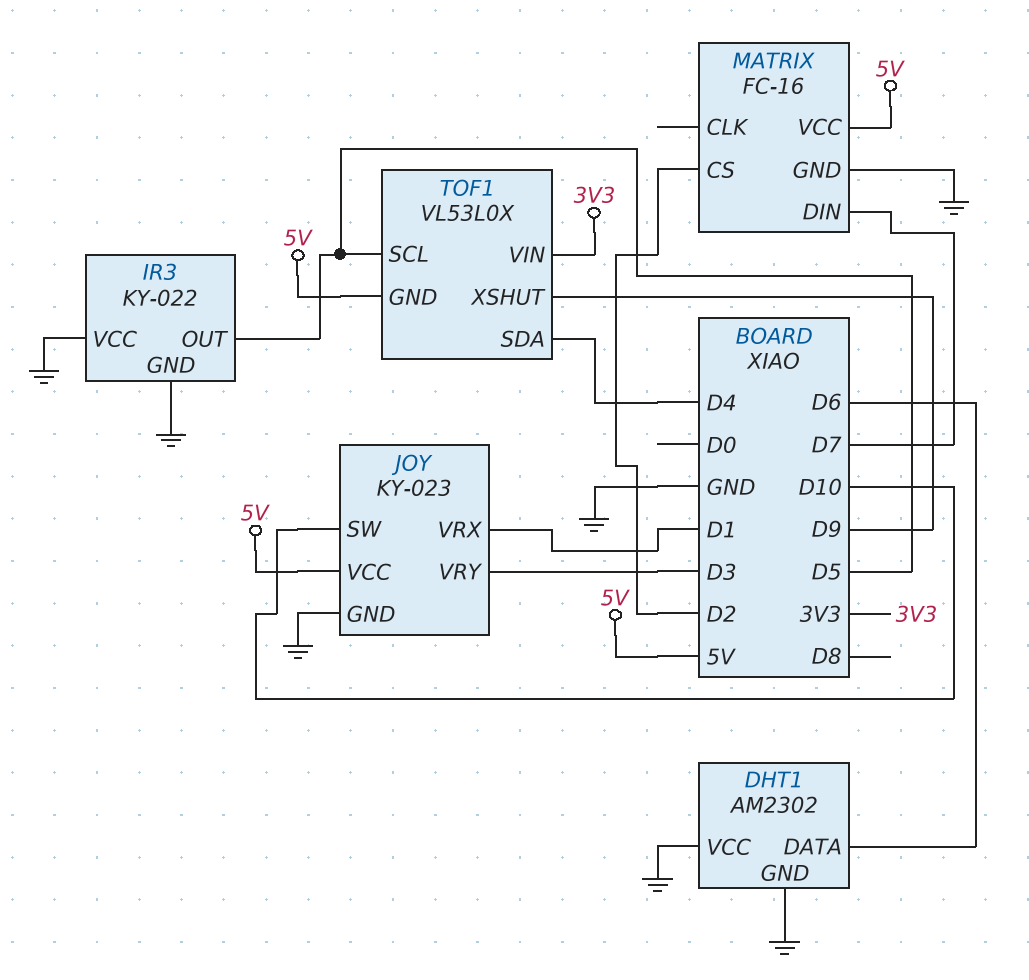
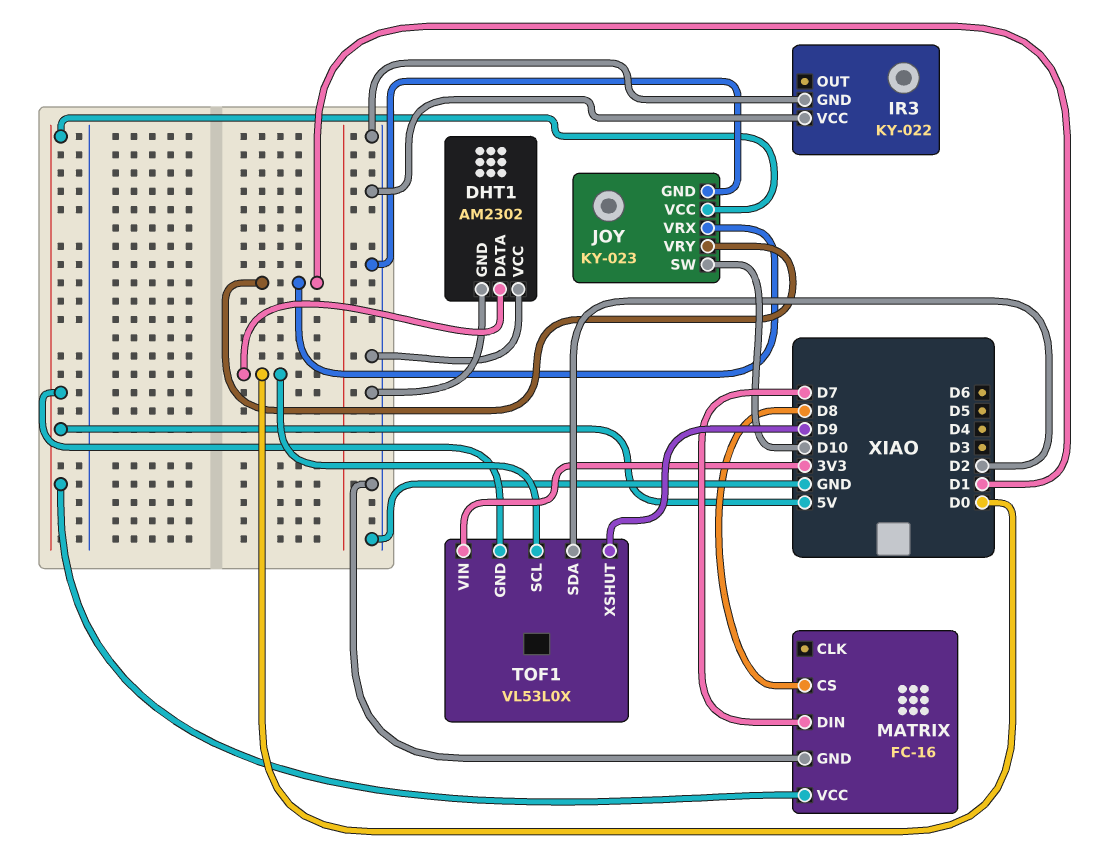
DHT1 pin DATA: D6 -> D0
IR3 pin OUT: D5 -> none
JOY pin VRY: D3 -> D1
MATRIX pin CS: D2 -> D8
TOF1 pin SCL: D5 -> D0
TOF1 pin SDA: D4 -> D2

